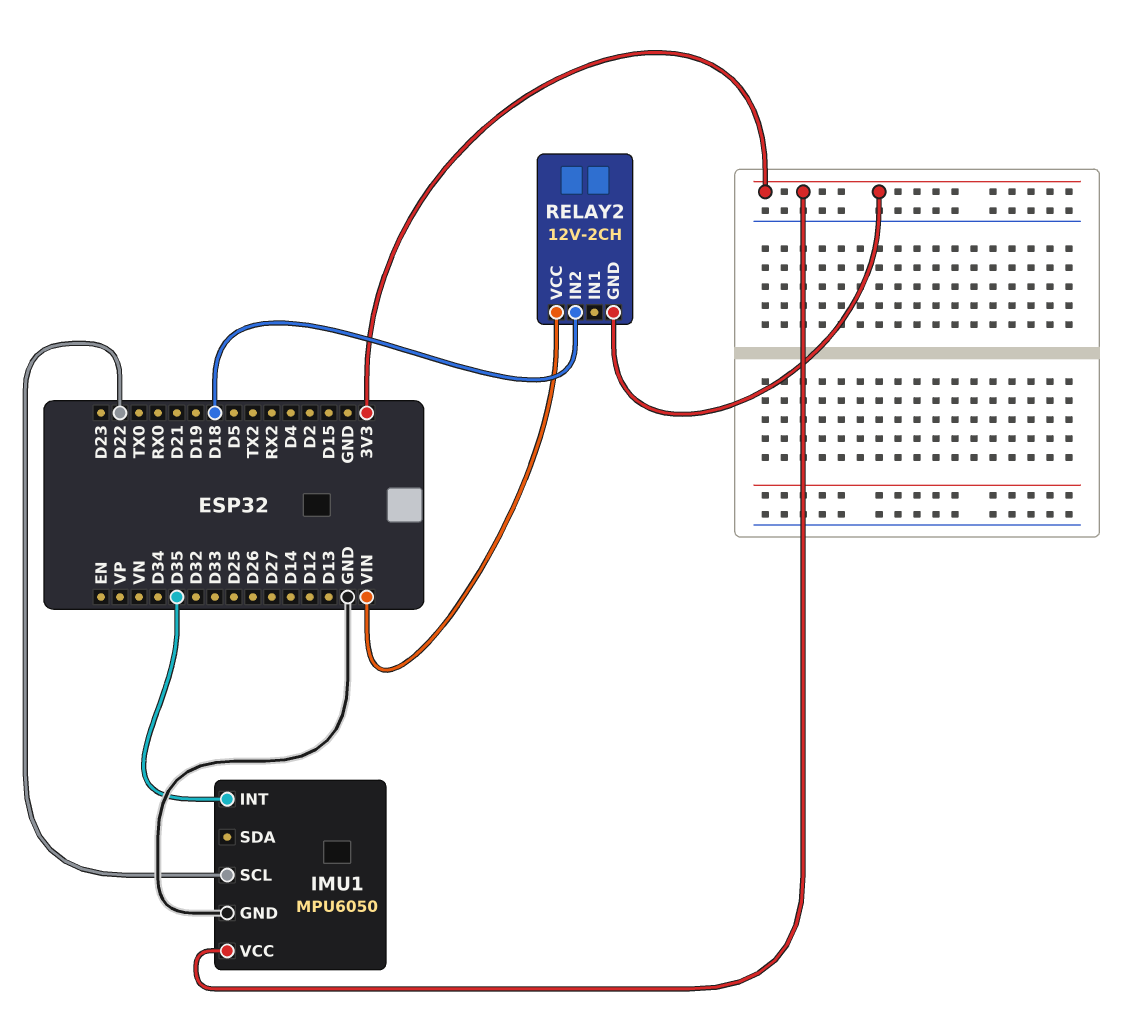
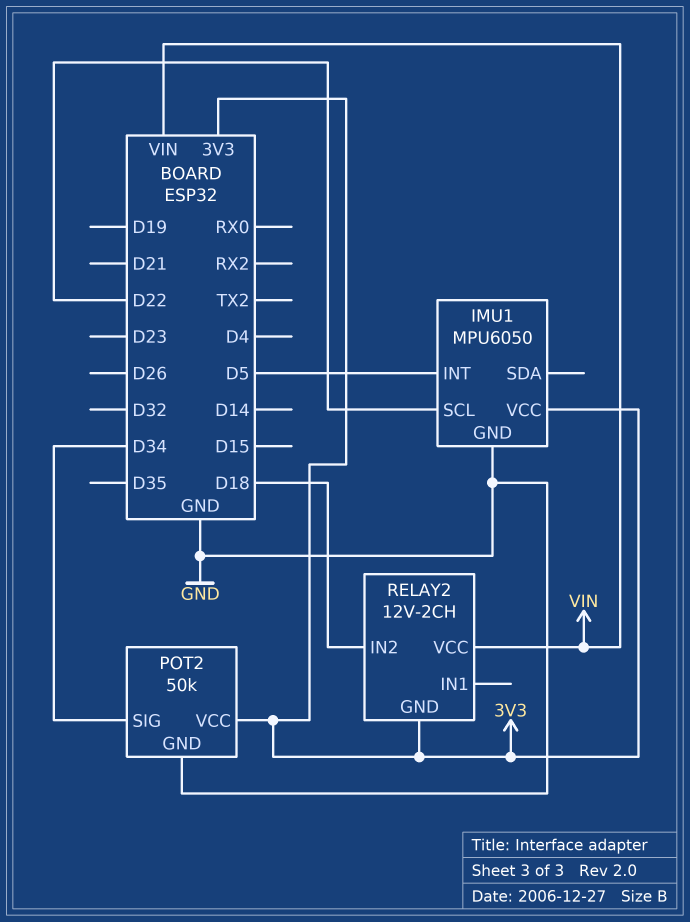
IMU1 pin INT: D35 -> D5
POT2: none -> 50k
POT2 pin GND: none -> GND
POT2 pin SIG: none -> D34
POT2 pin VCC: none -> 3V3

